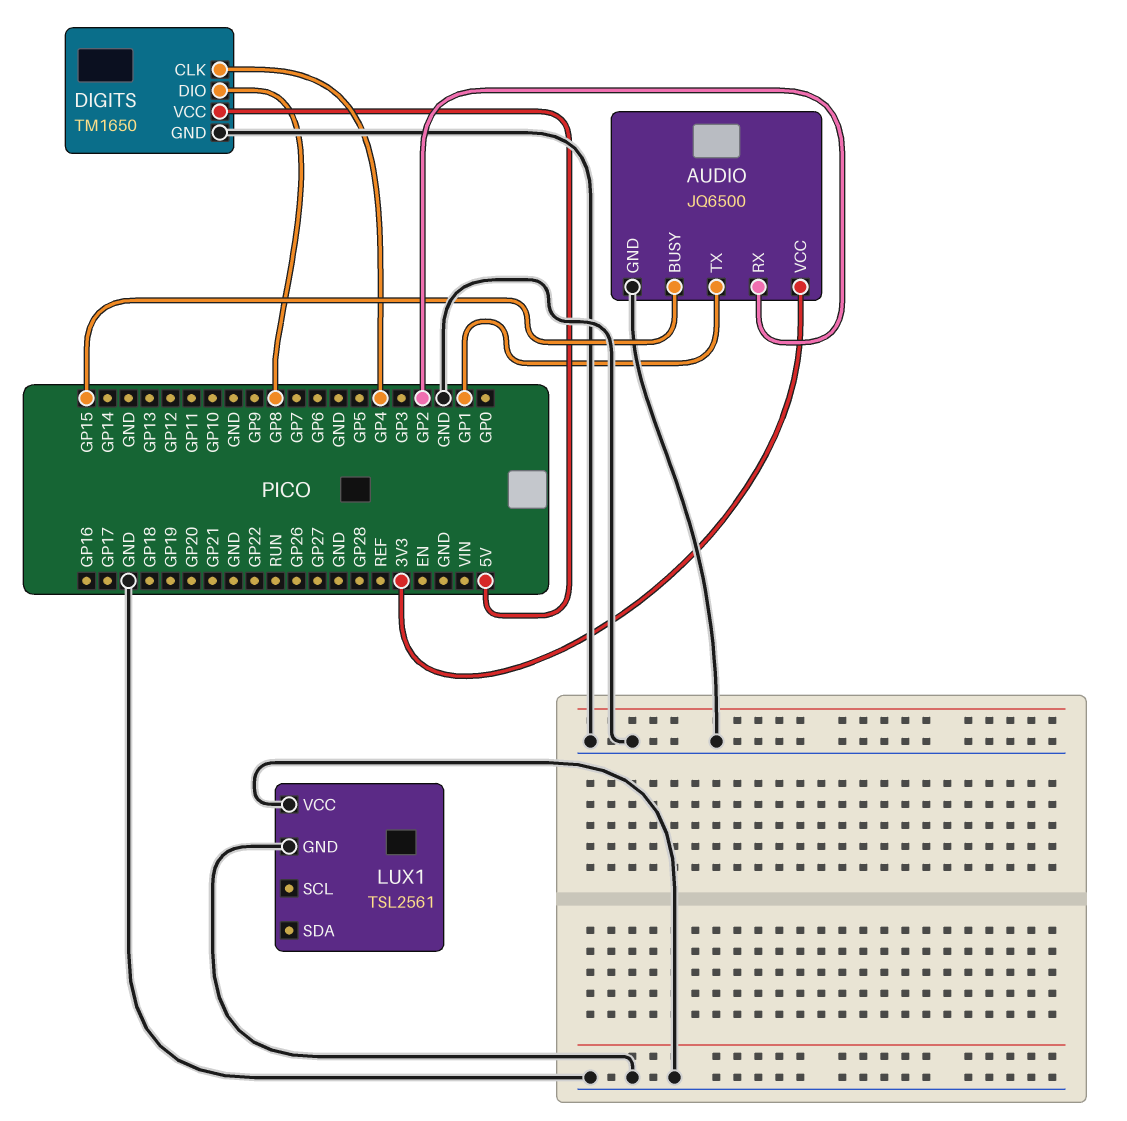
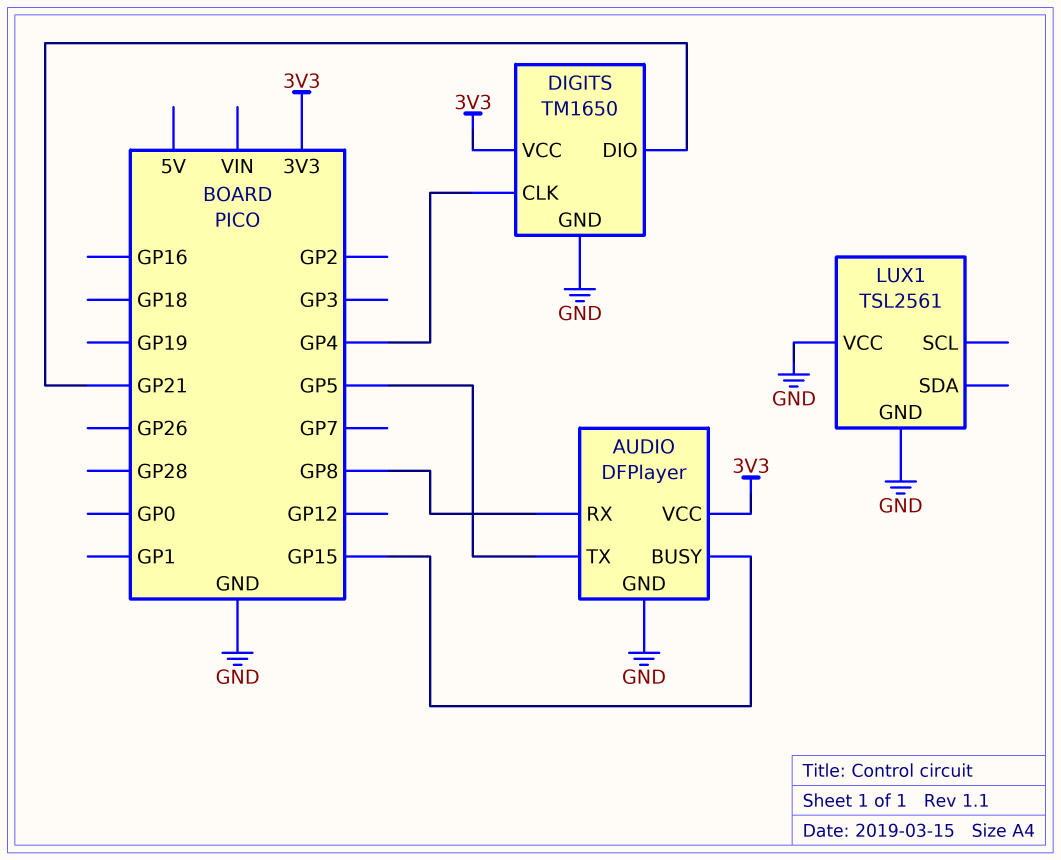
AUDIO: JQ6500 -> DFPlayer
AUDIO pin RX: GP2 -> GP8
AUDIO pin TX: GP1 -> GP5
DIGITS pin DIO: GP8 -> GP21
DIGITS pin VCC: 5V -> 3V3

